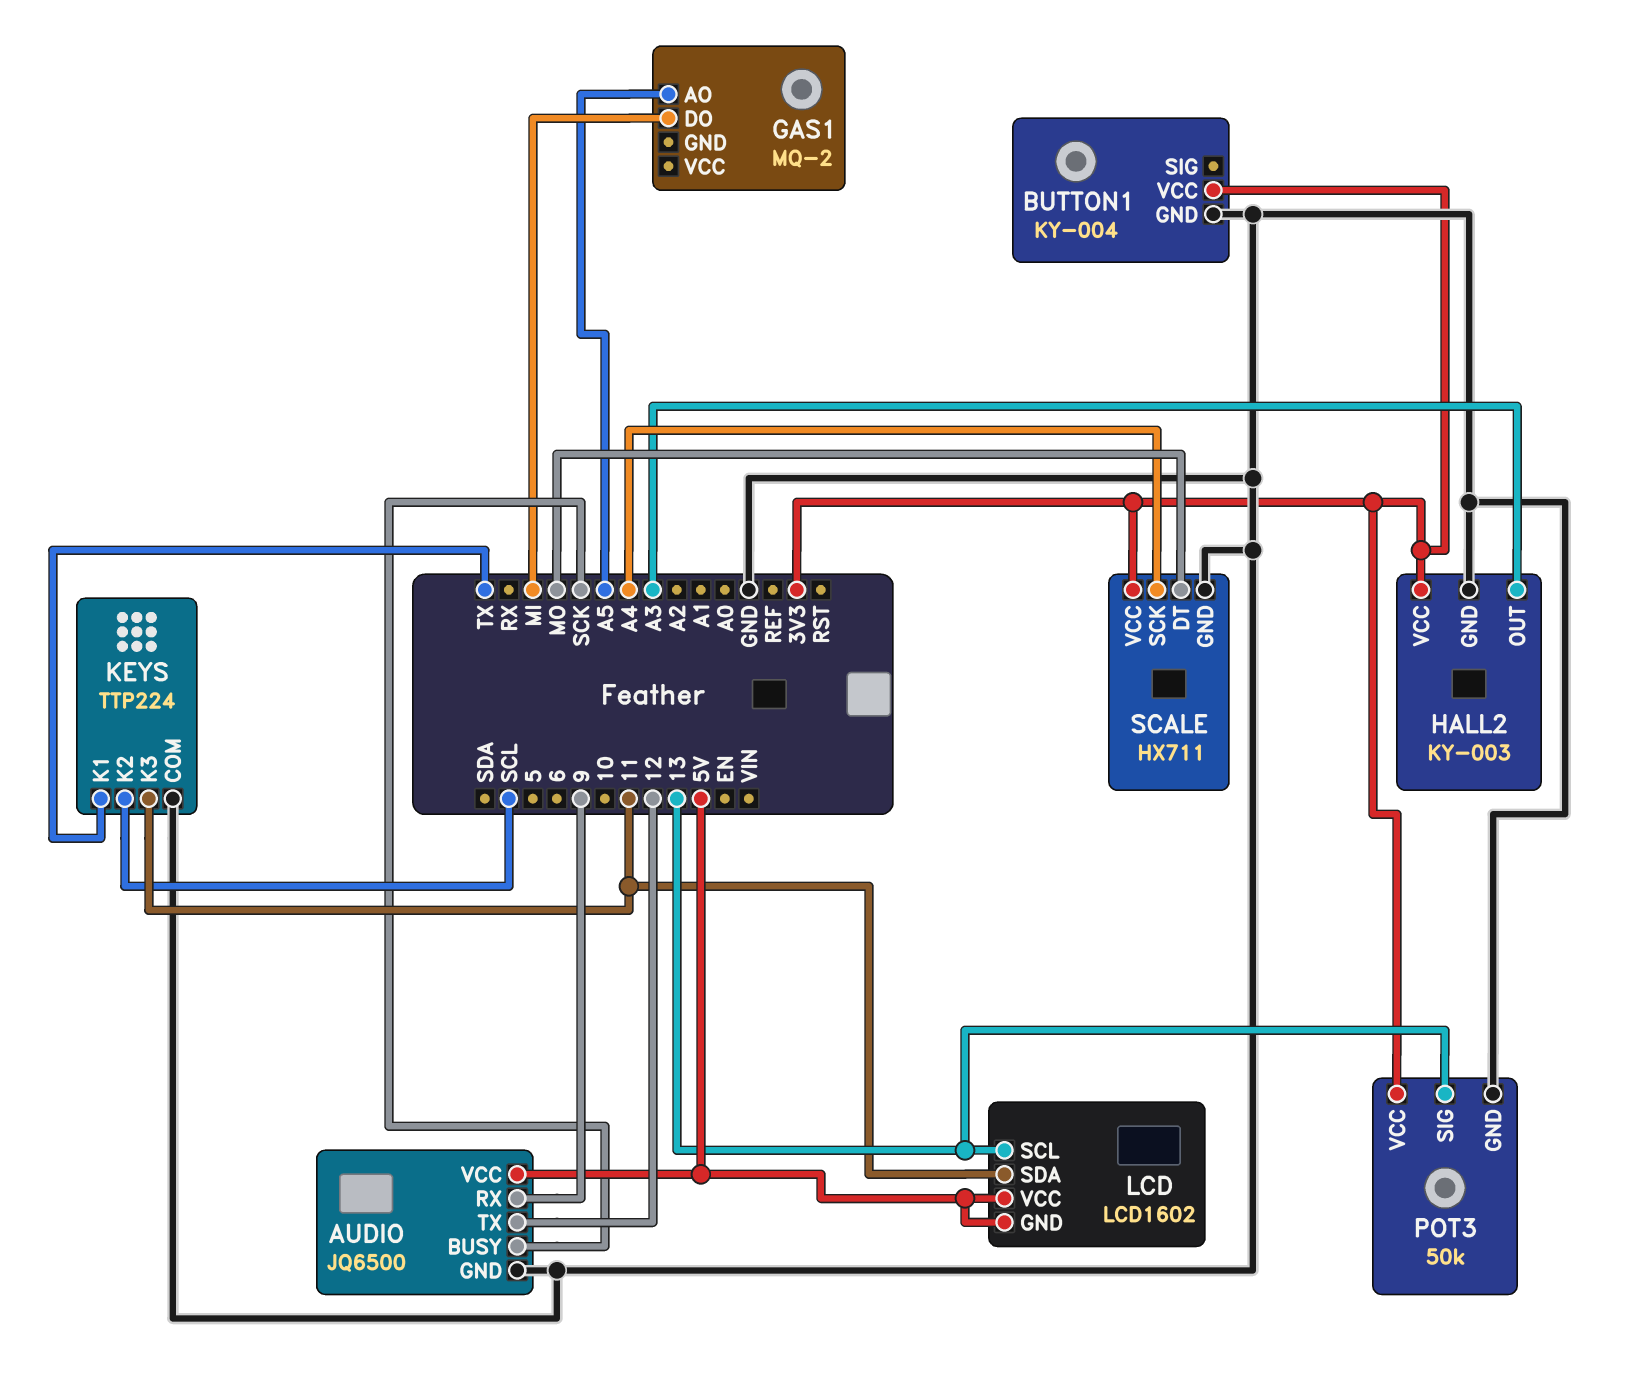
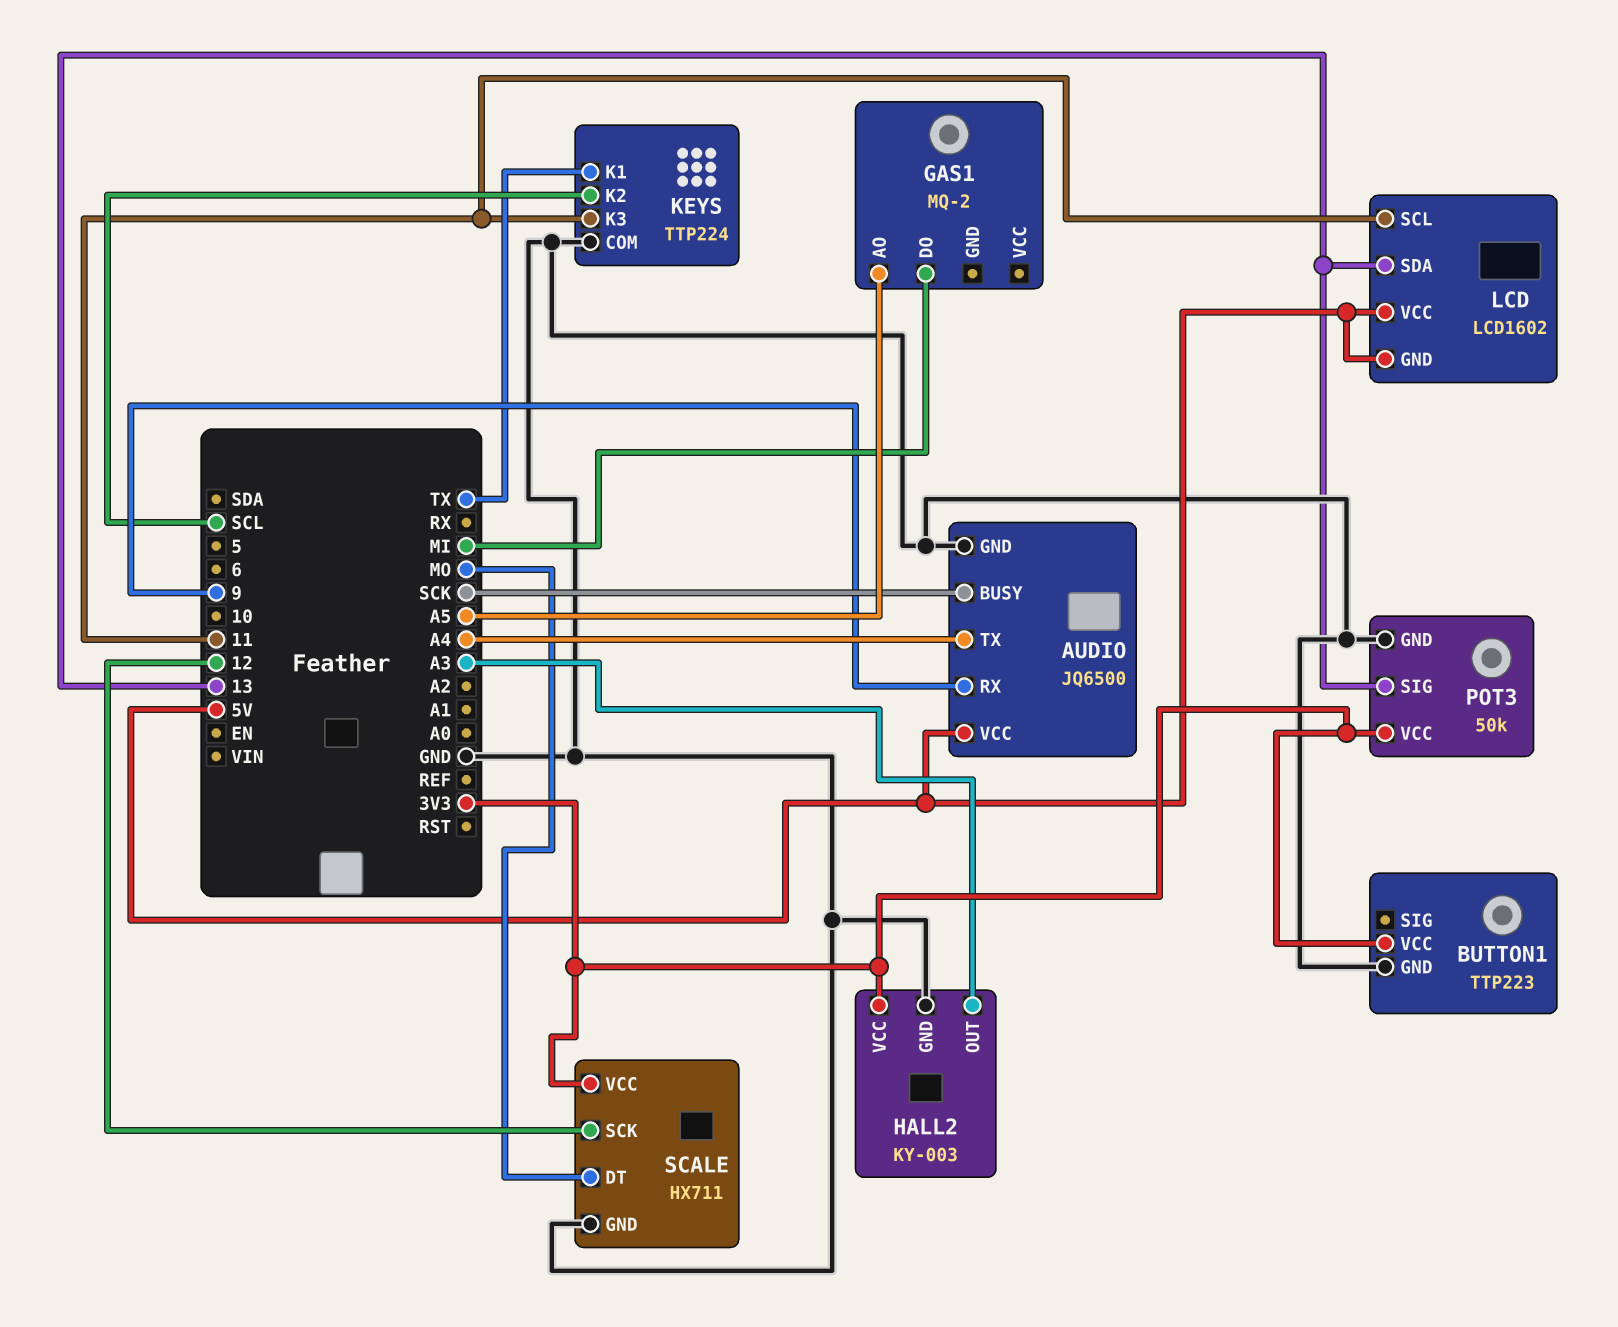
AUDIO pin TX: 12 -> A4
BUTTON1: KY-004 -> TTP223
LCD pin SCL: 13 -> 11
LCD pin SDA: 11 -> 13
SCALE pin SCK: A4 -> 12

